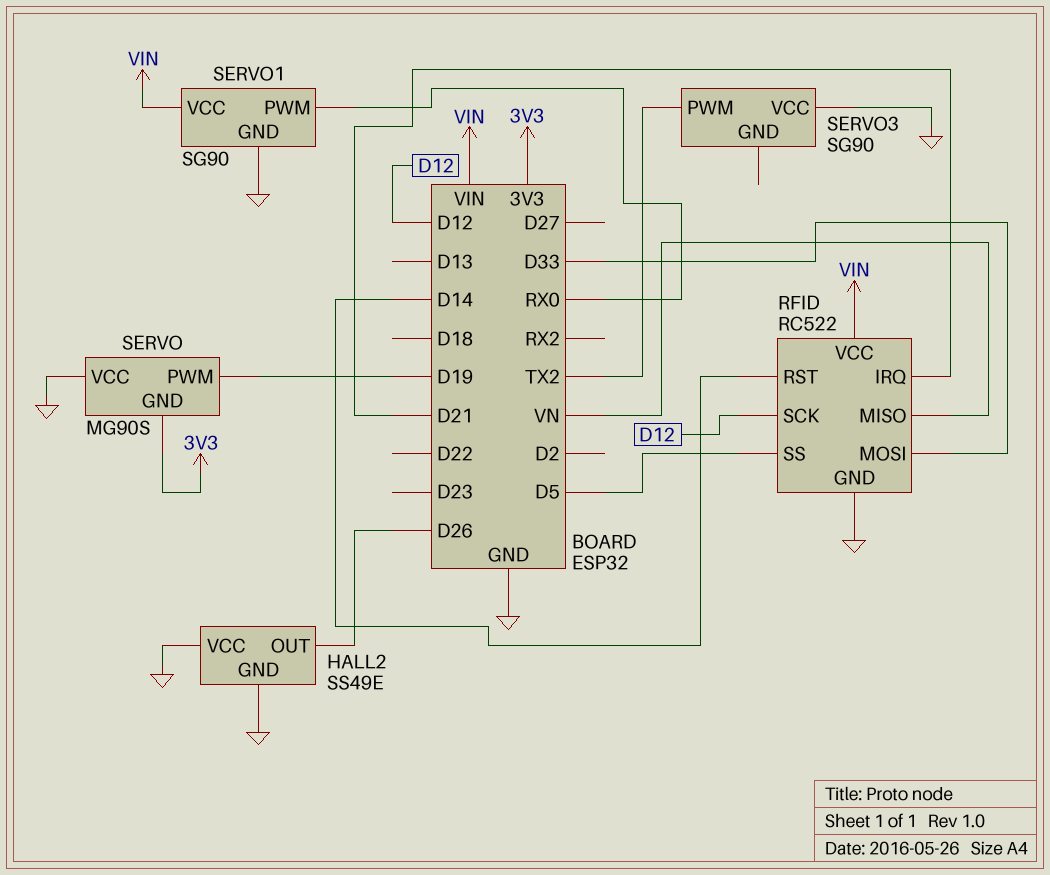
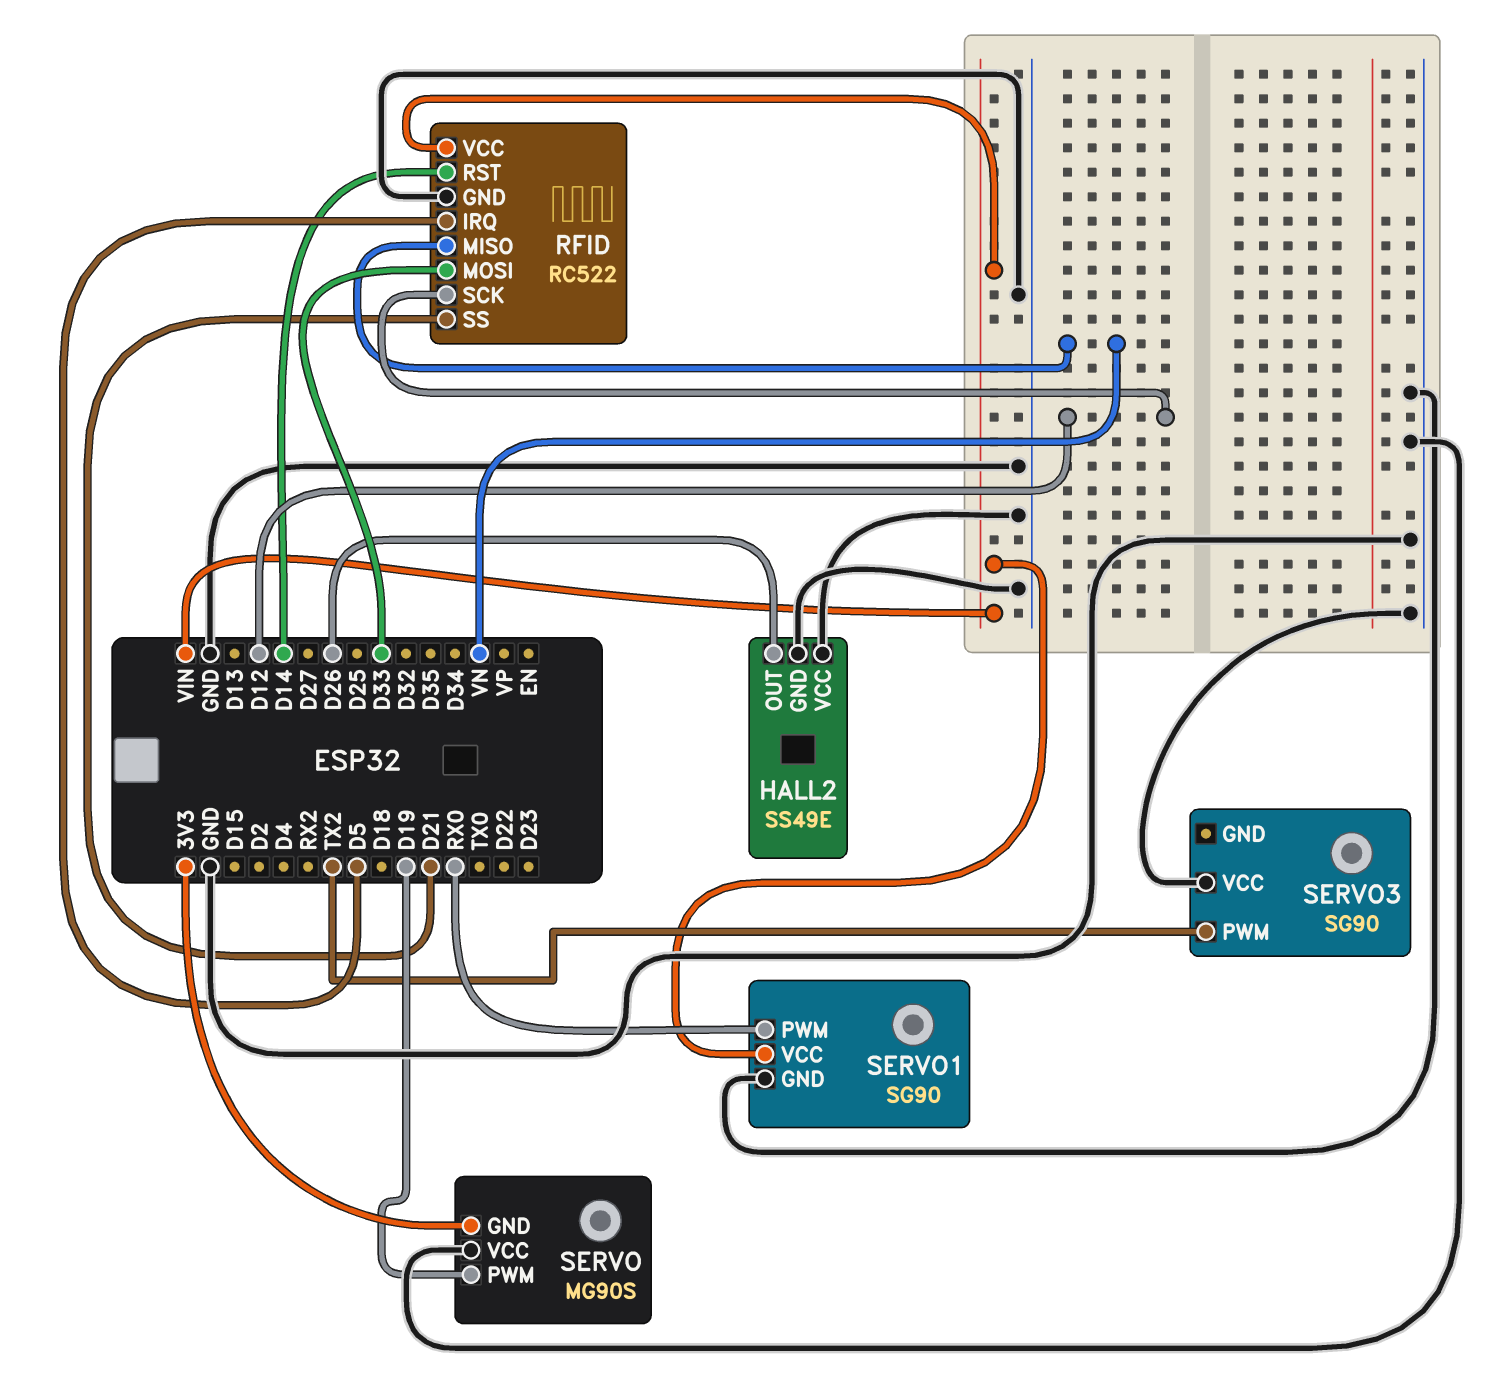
RFID pin IRQ: D21 -> D5
RFID pin SS: D5 -> D21

